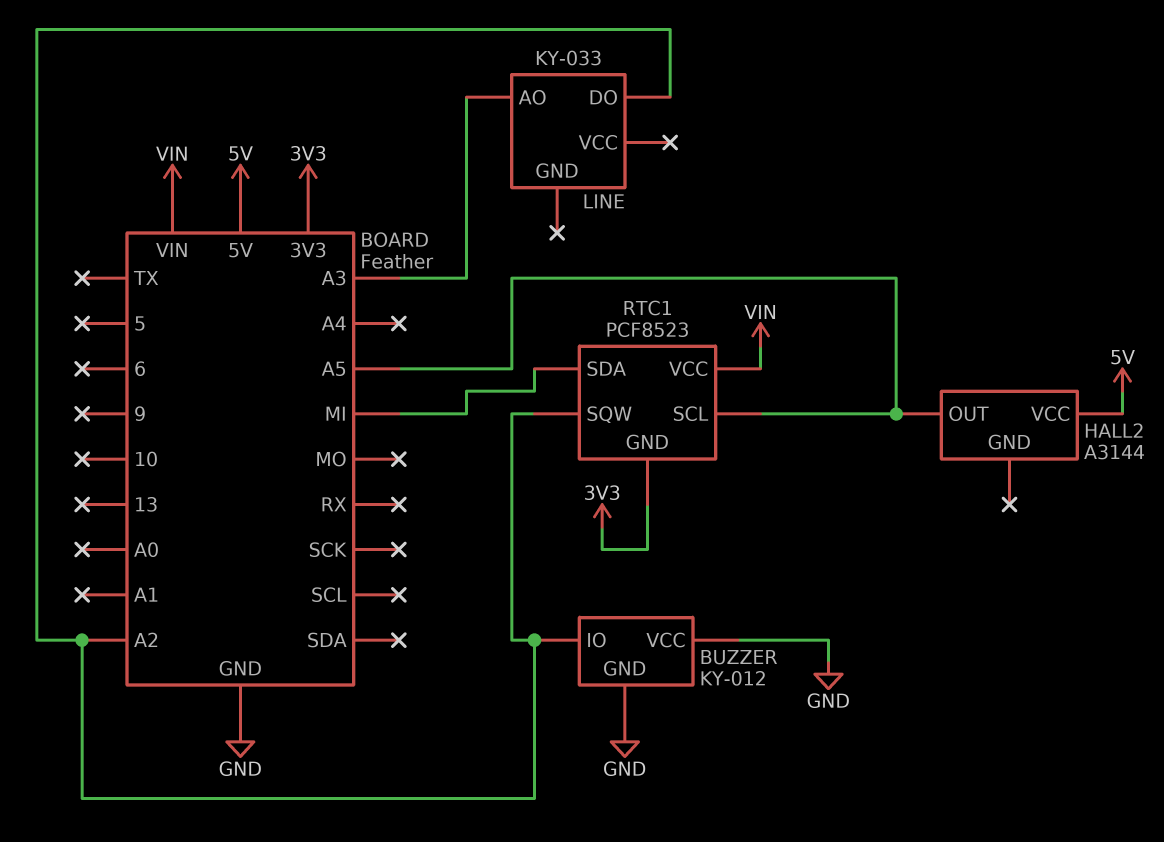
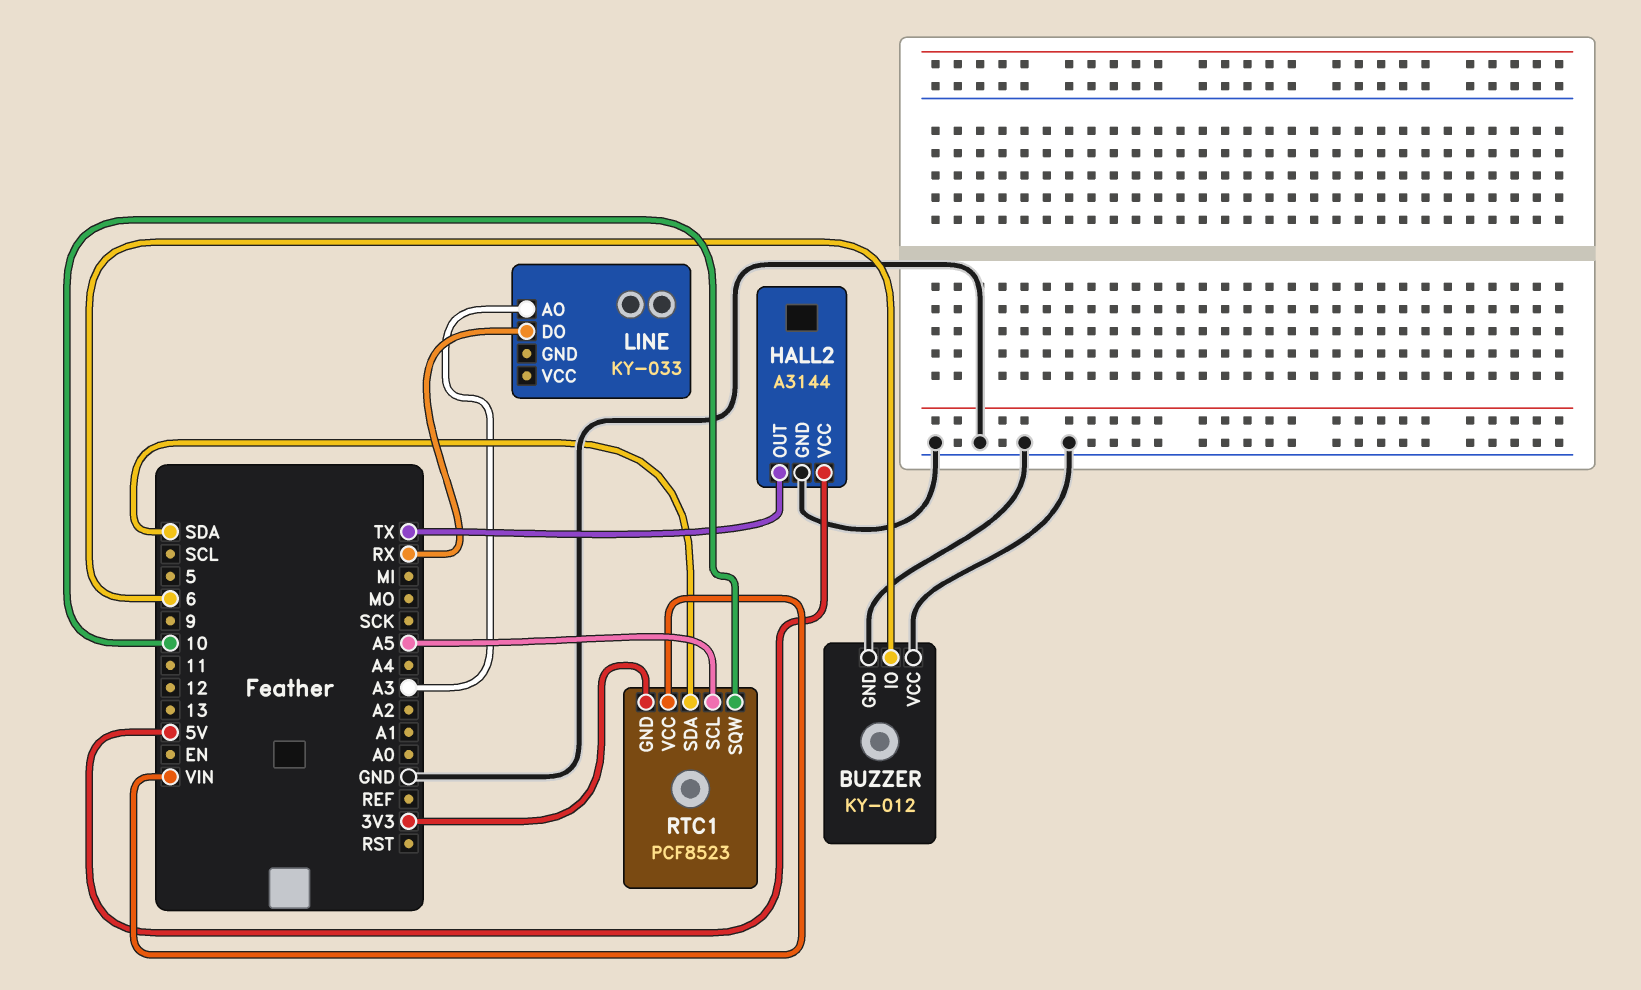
BUZZER pin IO: A2 -> 6
HALL2 pin GND: none -> GND
HALL2 pin OUT: A5 -> TX
LINE pin DO: A2 -> RX
RTC1 pin SDA: MI -> SDA
RTC1 pin SQW: A2 -> 10

